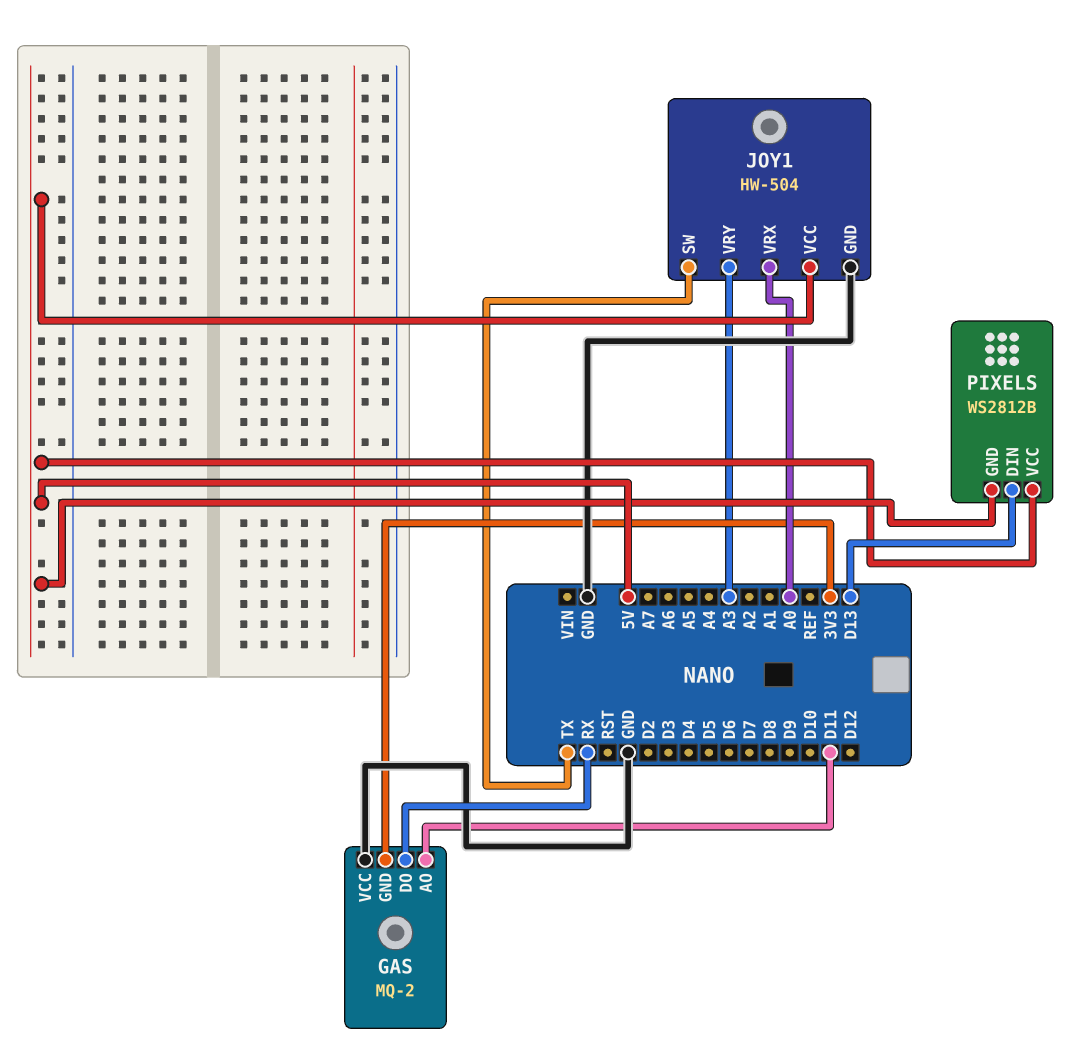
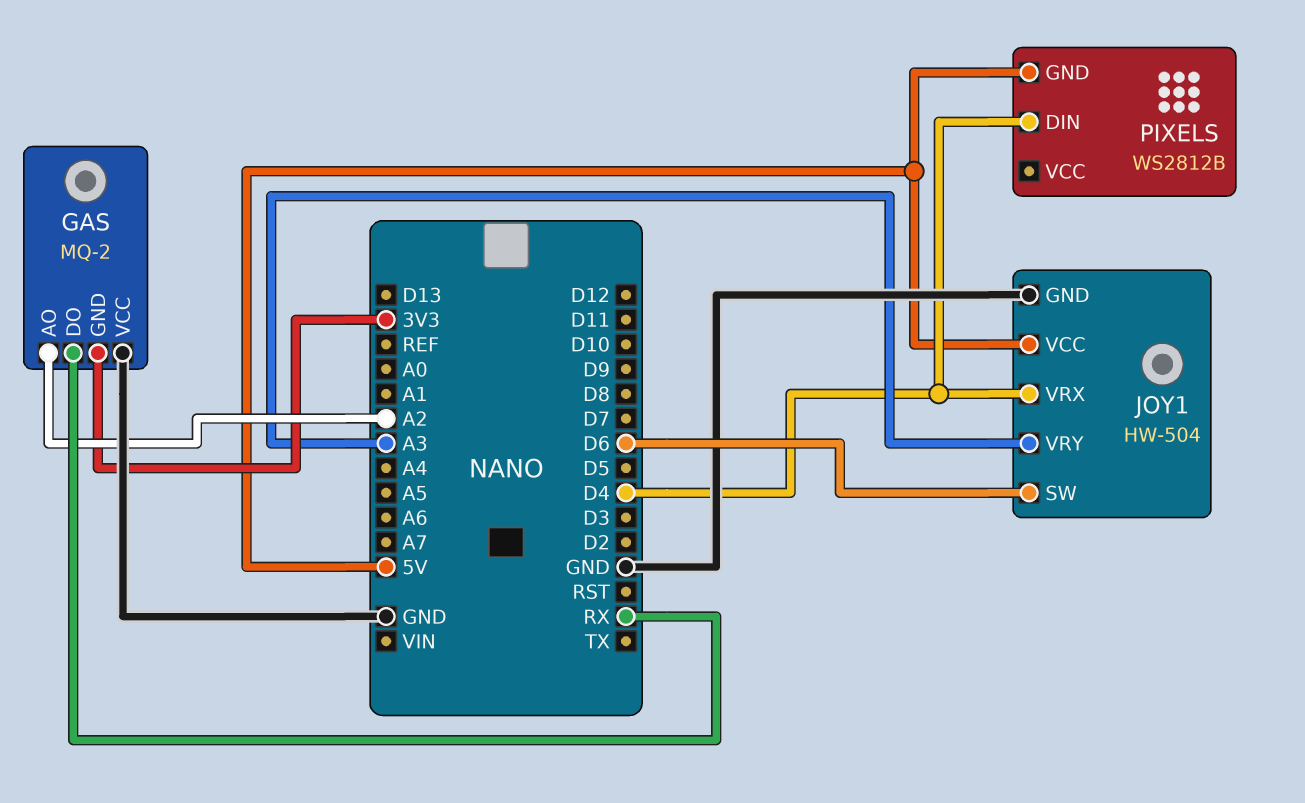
GAS pin AO: D11 -> A2
JOY1 pin SW: TX -> D6
JOY1 pin VRX: A0 -> D4
PIXELS pin DIN: D13 -> D4
PIXELS pin VCC: 5V -> none

